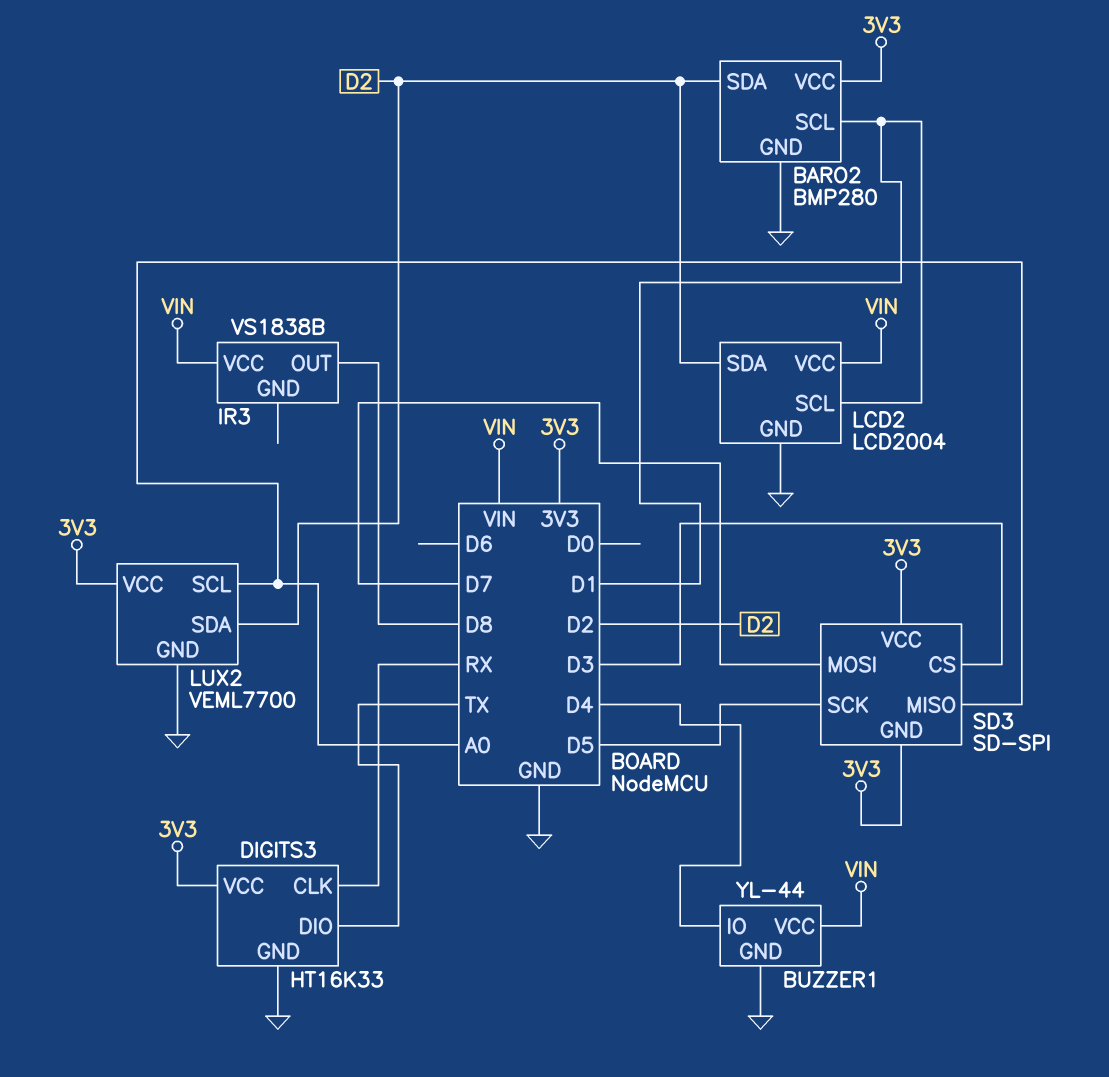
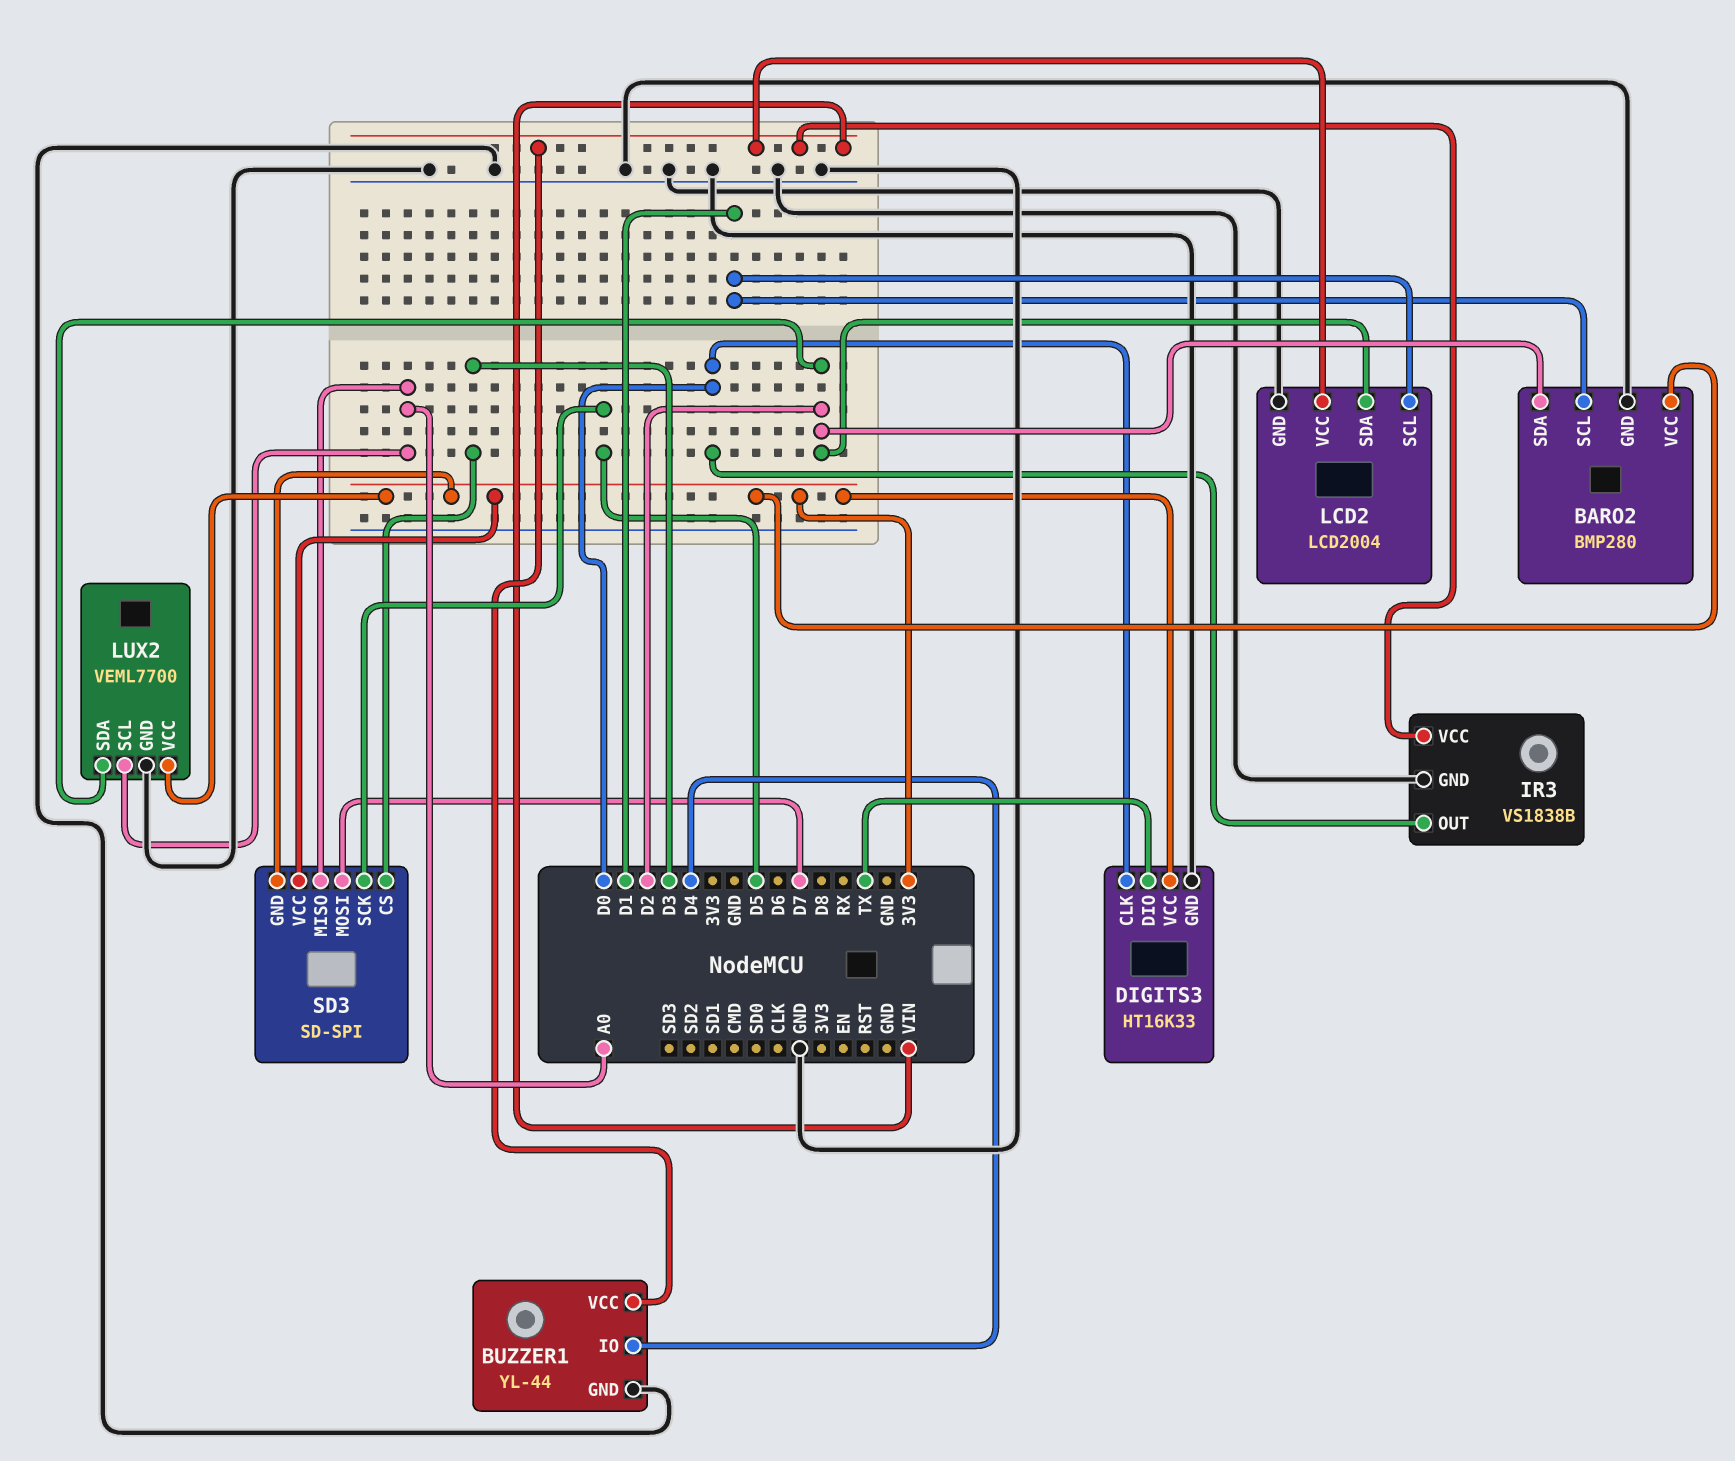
DIGITS3 pin CLK: RX -> D0
IR3 pin GND: none -> GND
IR3 pin OUT: D8 -> D0

